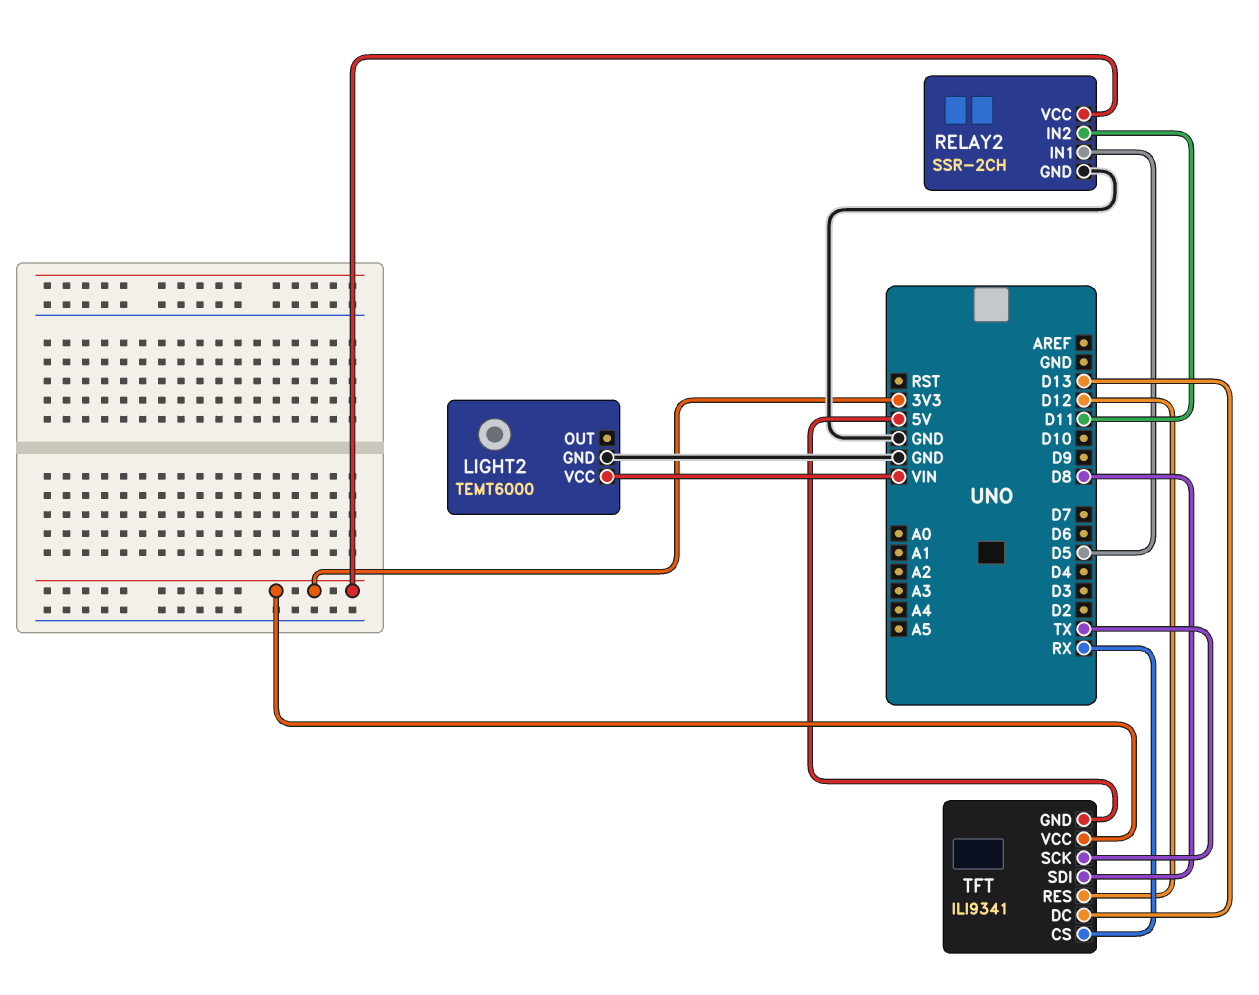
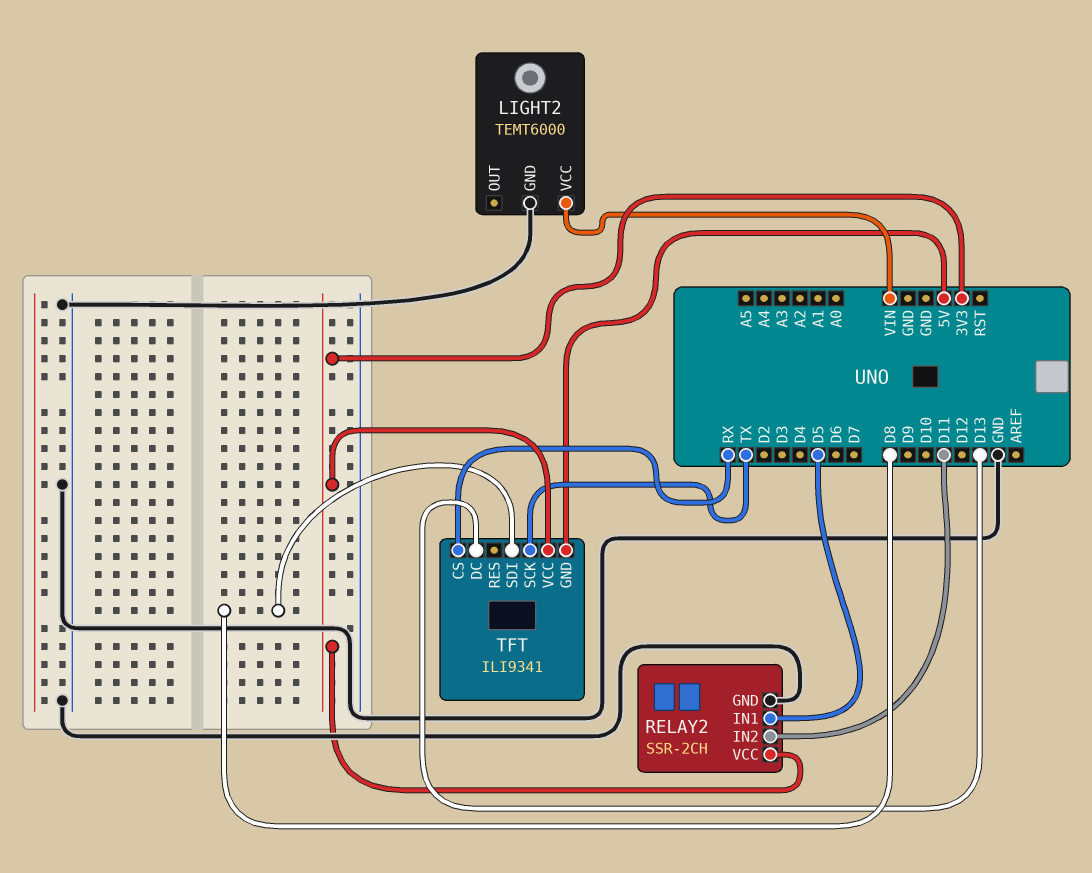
TFT pin RES: D12 -> none

